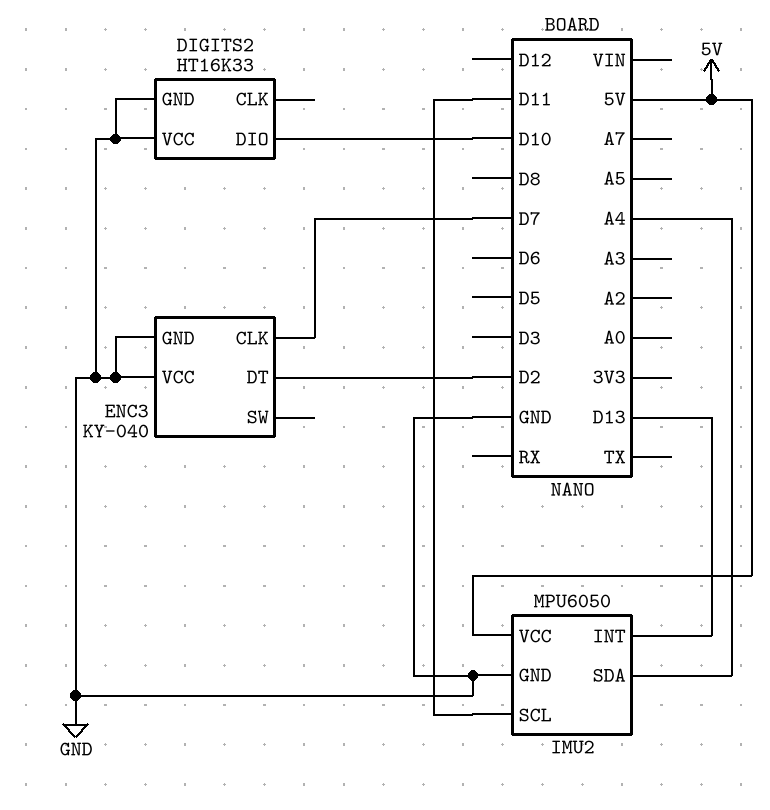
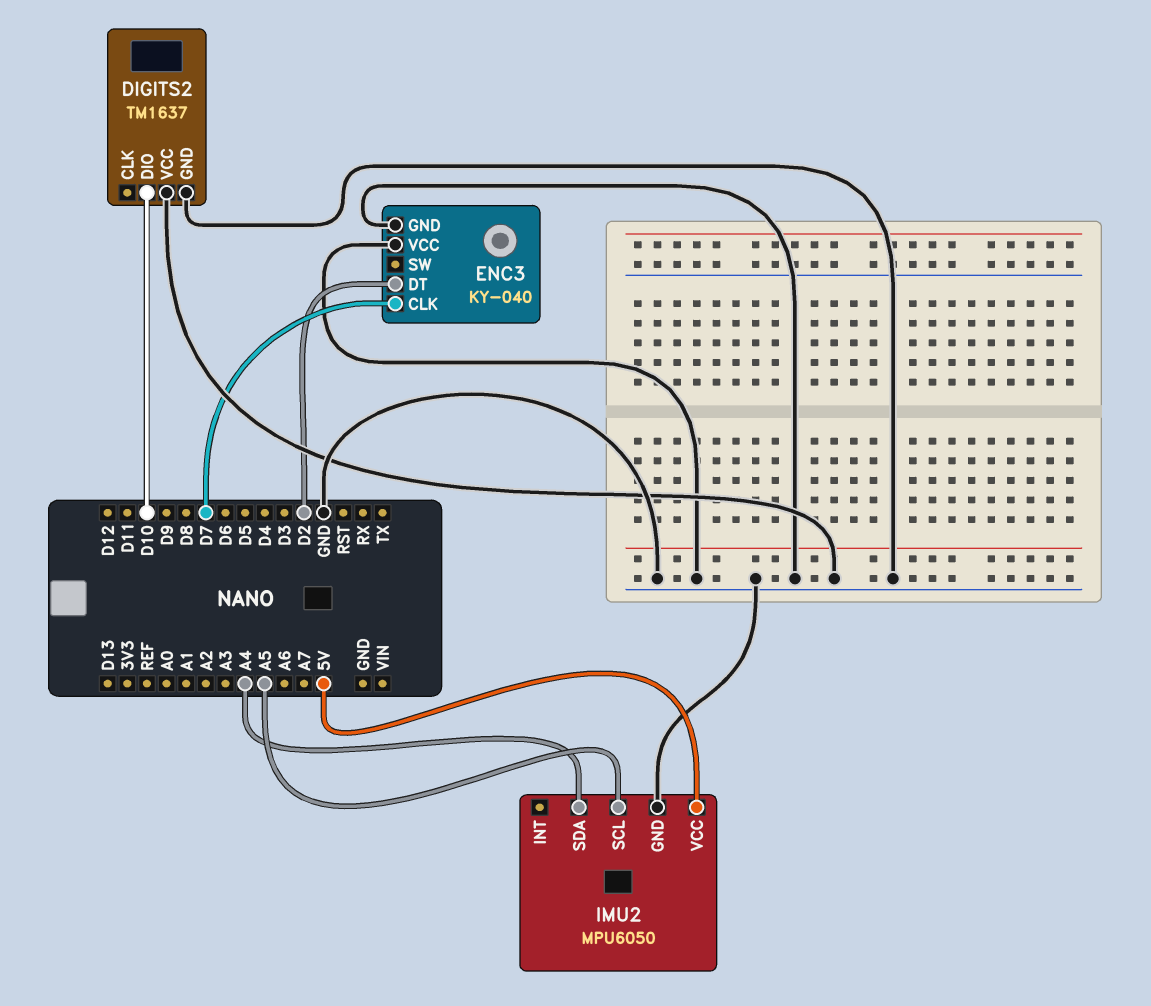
DIGITS2: HT16K33 -> TM1637
IMU2 pin INT: D13 -> none
IMU2 pin SCL: D11 -> A5

